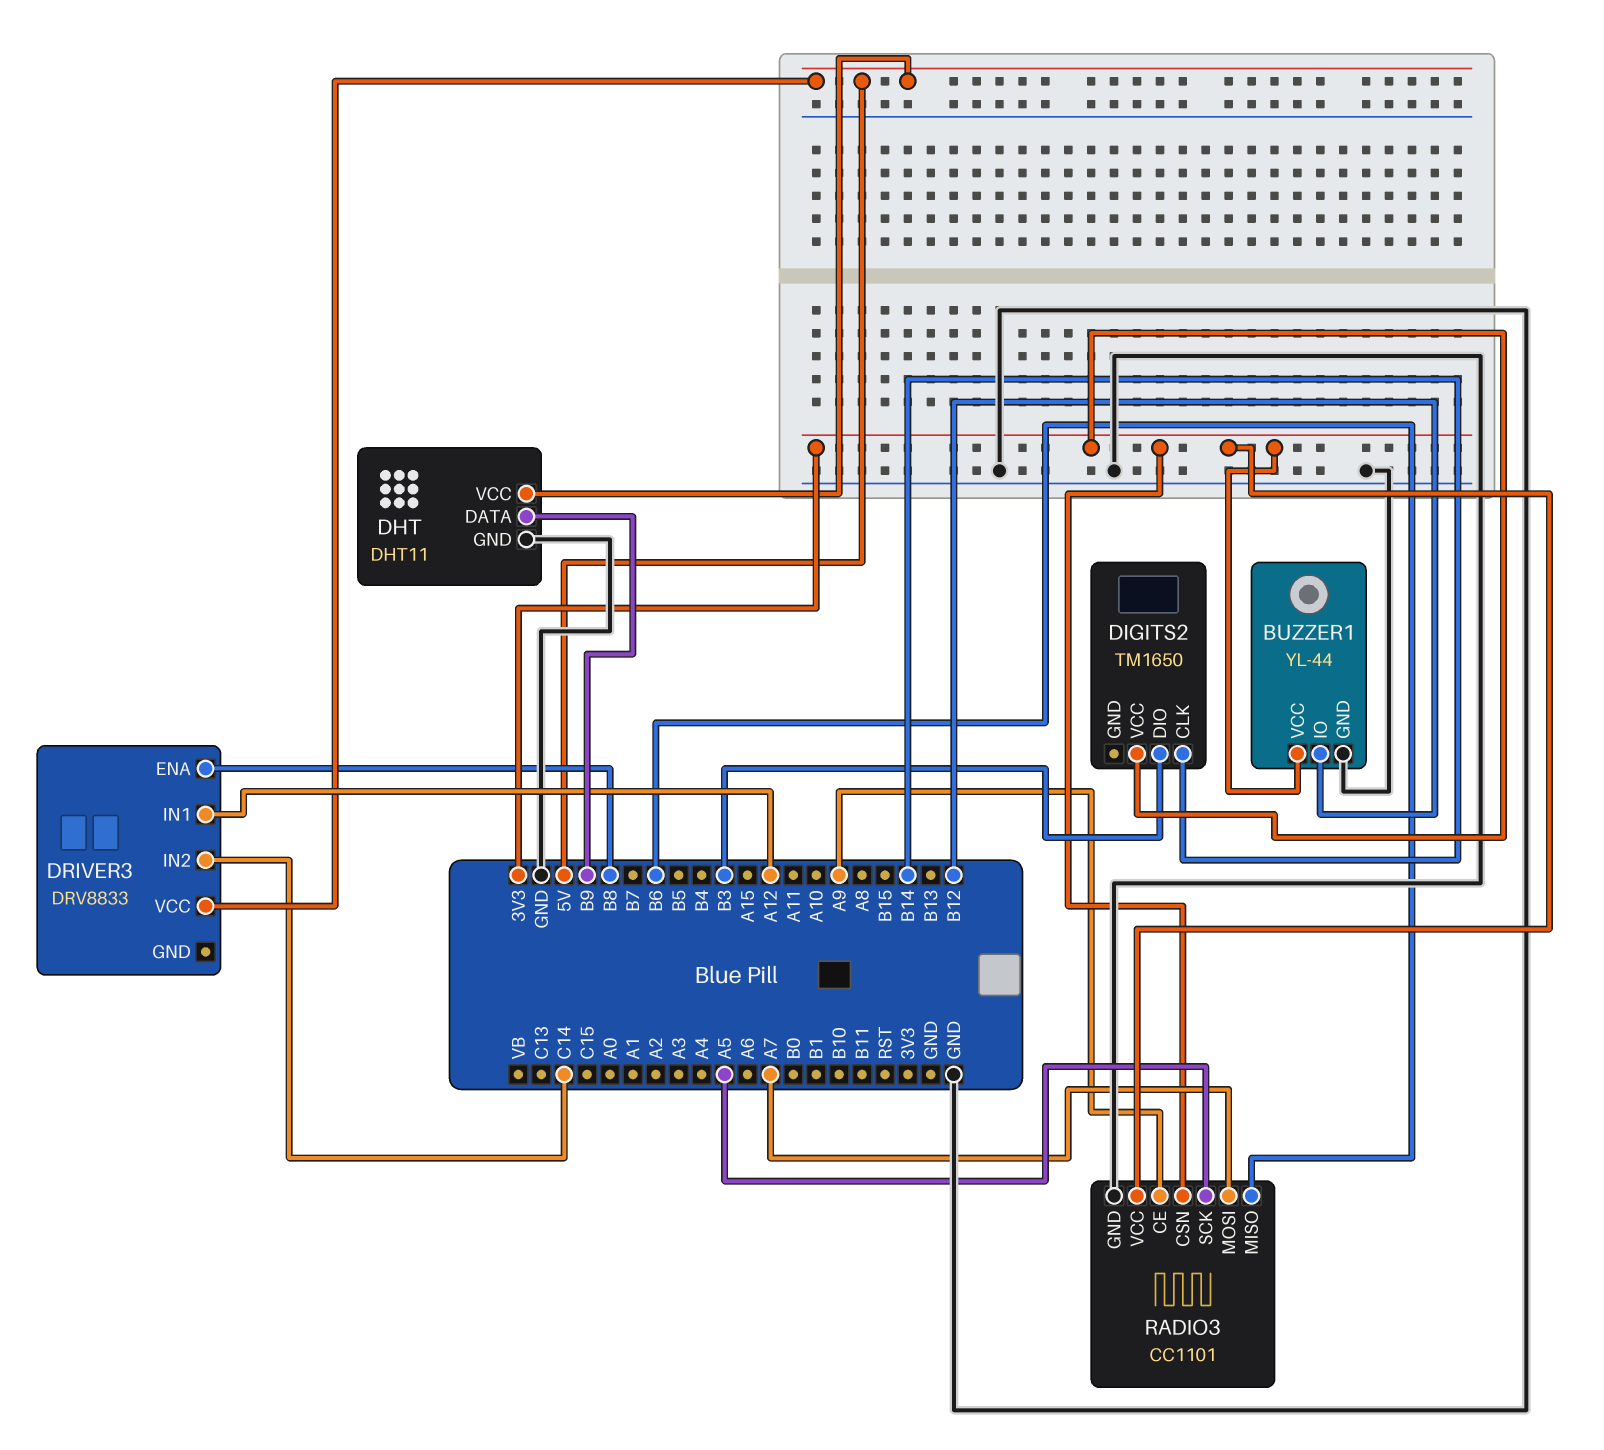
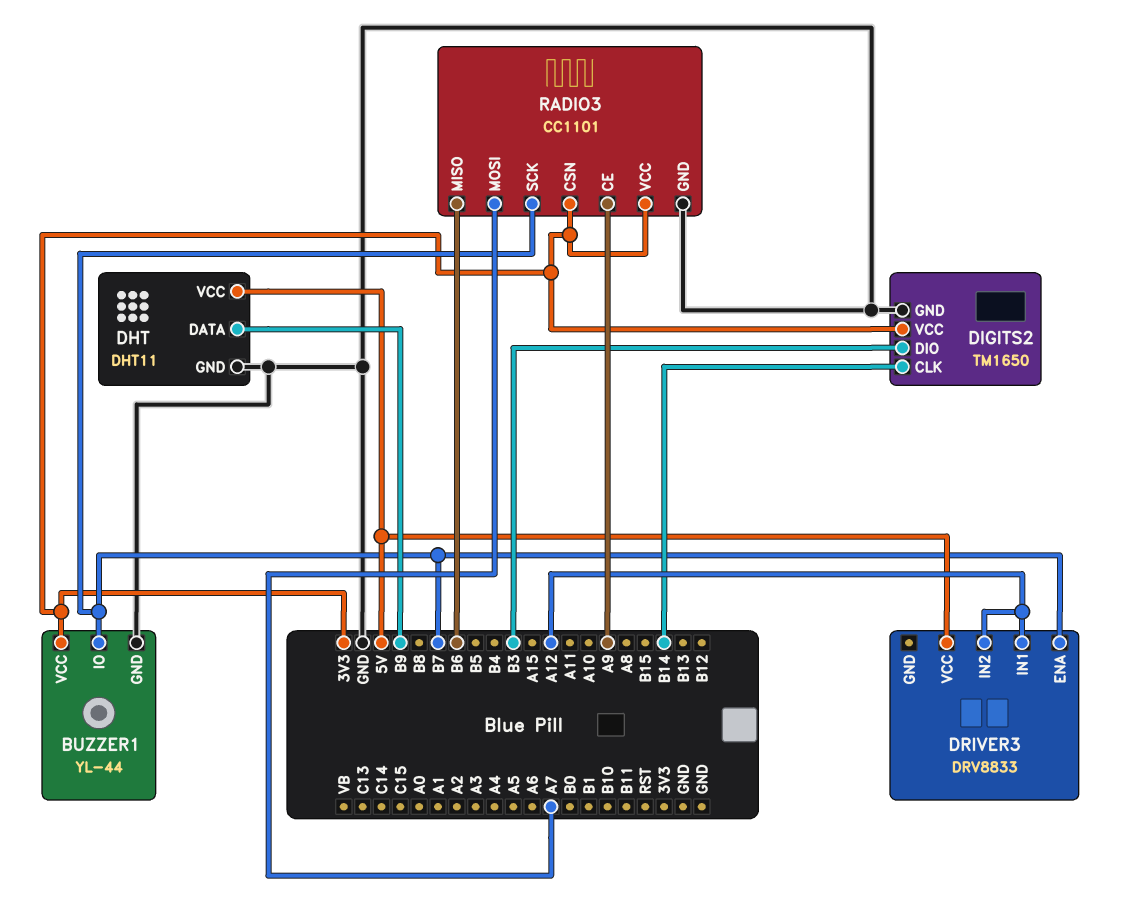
BUZZER1 pin IO: B12 -> B7
DIGITS2 pin GND: none -> GND
DRIVER3 pin ENA: B8 -> B7
DRIVER3 pin IN2: C14 -> A12
RADIO3 pin SCK: A5 -> B7

